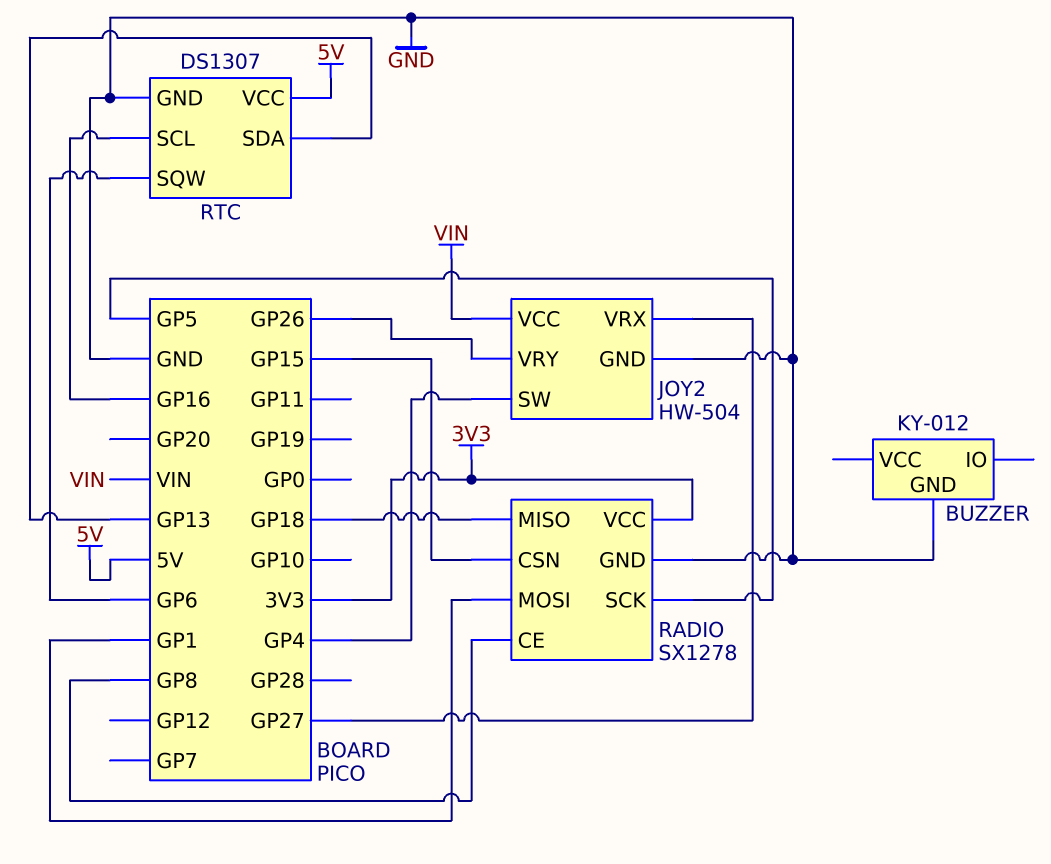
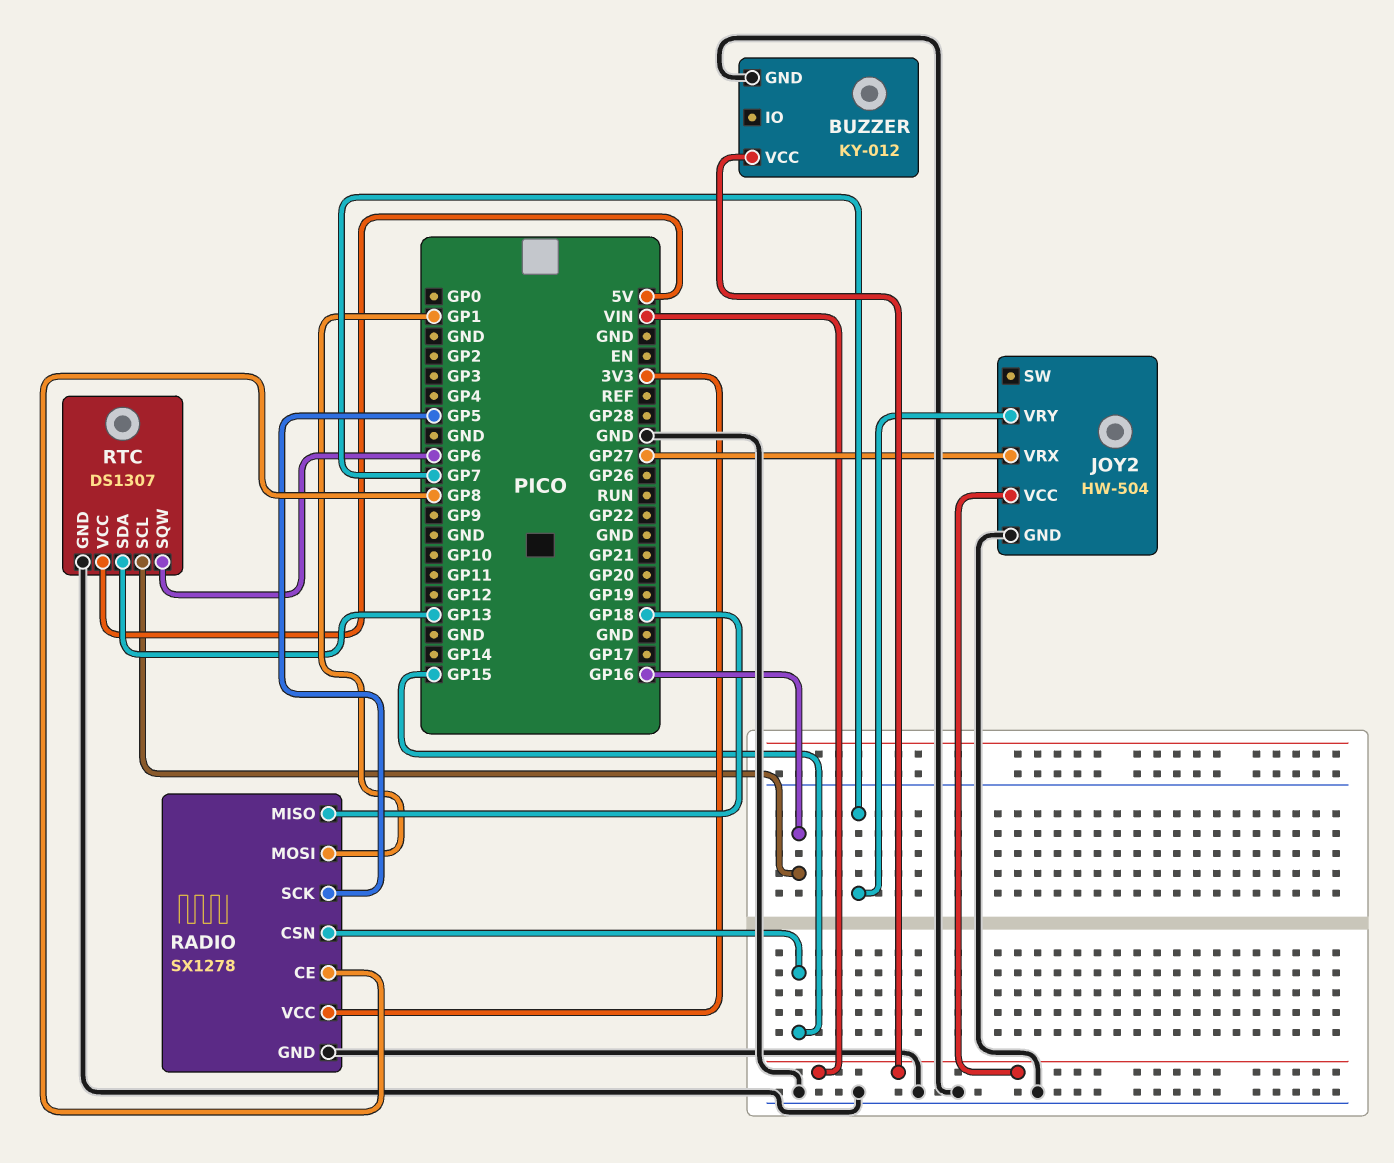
BUZZER pin VCC: none -> VIN
JOY2 pin SW: GP4 -> none
JOY2 pin VRY: GP26 -> GP7

